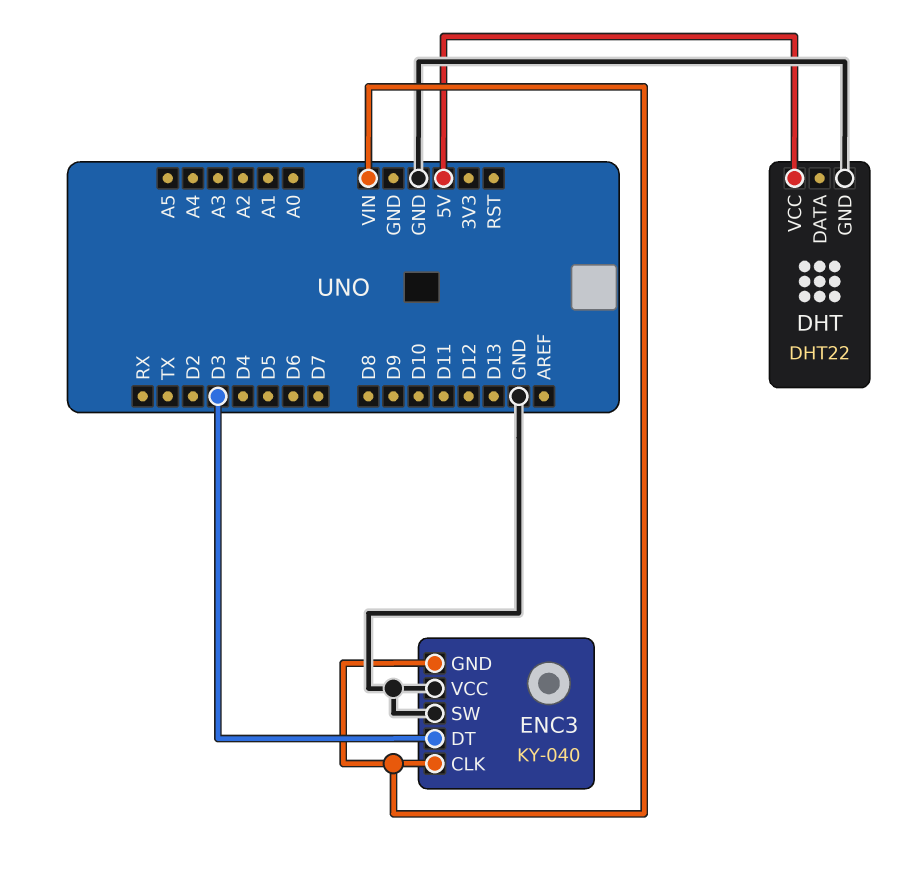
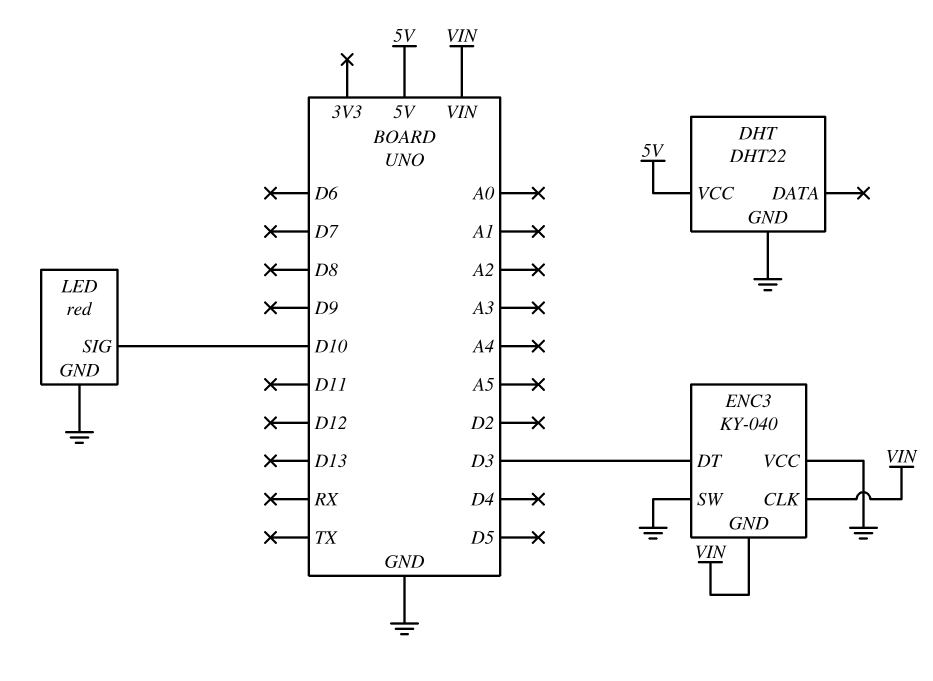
LED: none -> red
LED pin GND: none -> GND
LED pin SIG: none -> D10

